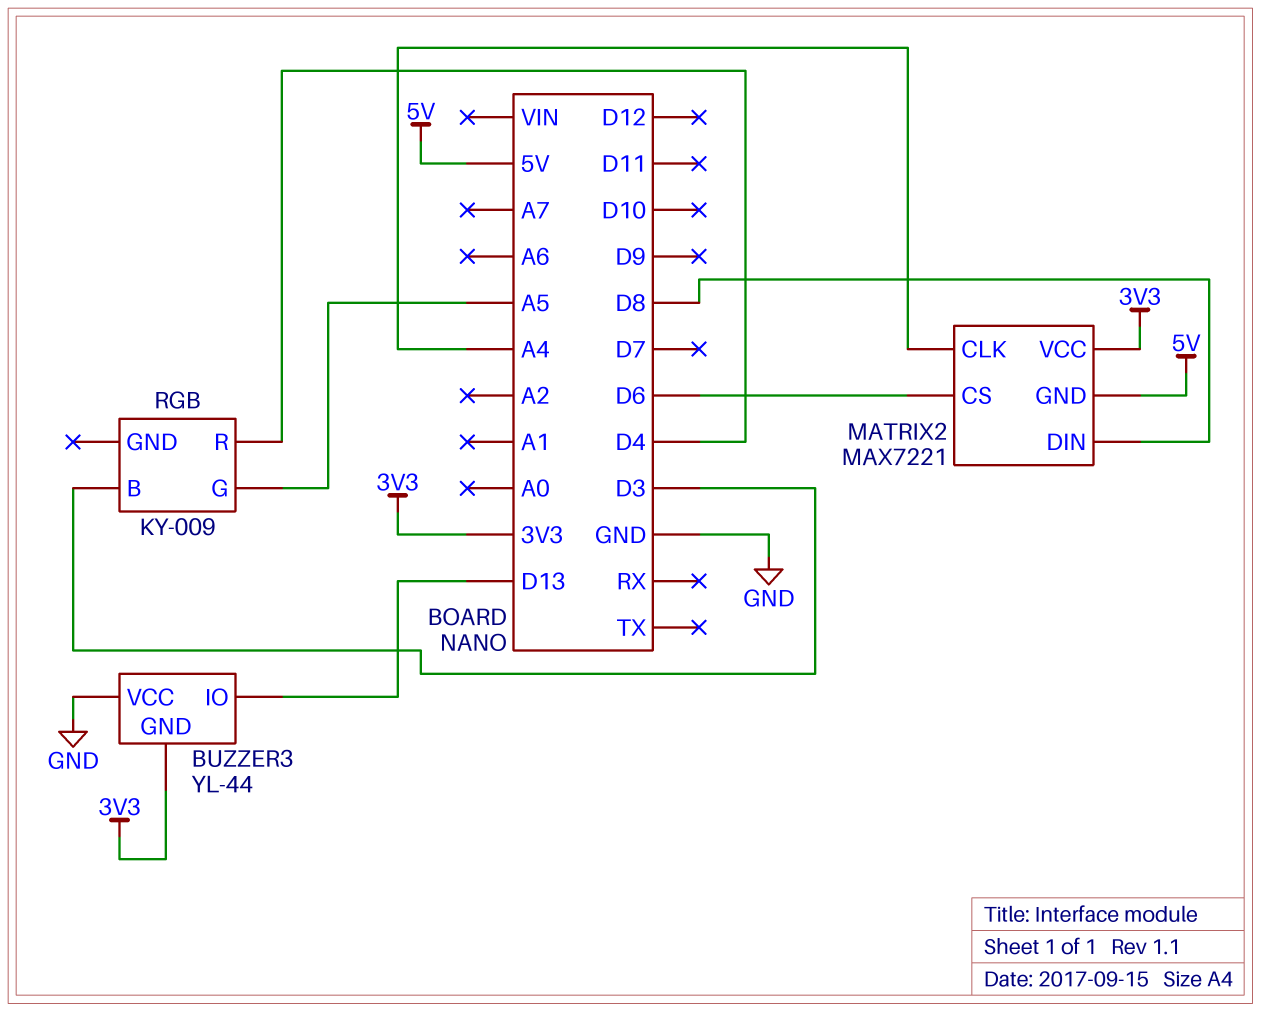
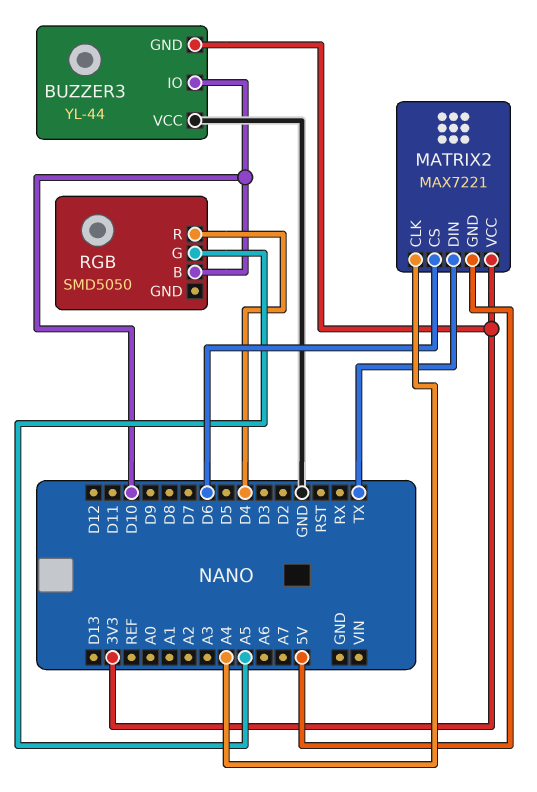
BUZZER3 pin IO: D13 -> D10
MATRIX2 pin DIN: D8 -> TX
RGB: KY-009 -> SMD5050
RGB pin B: D3 -> D10

